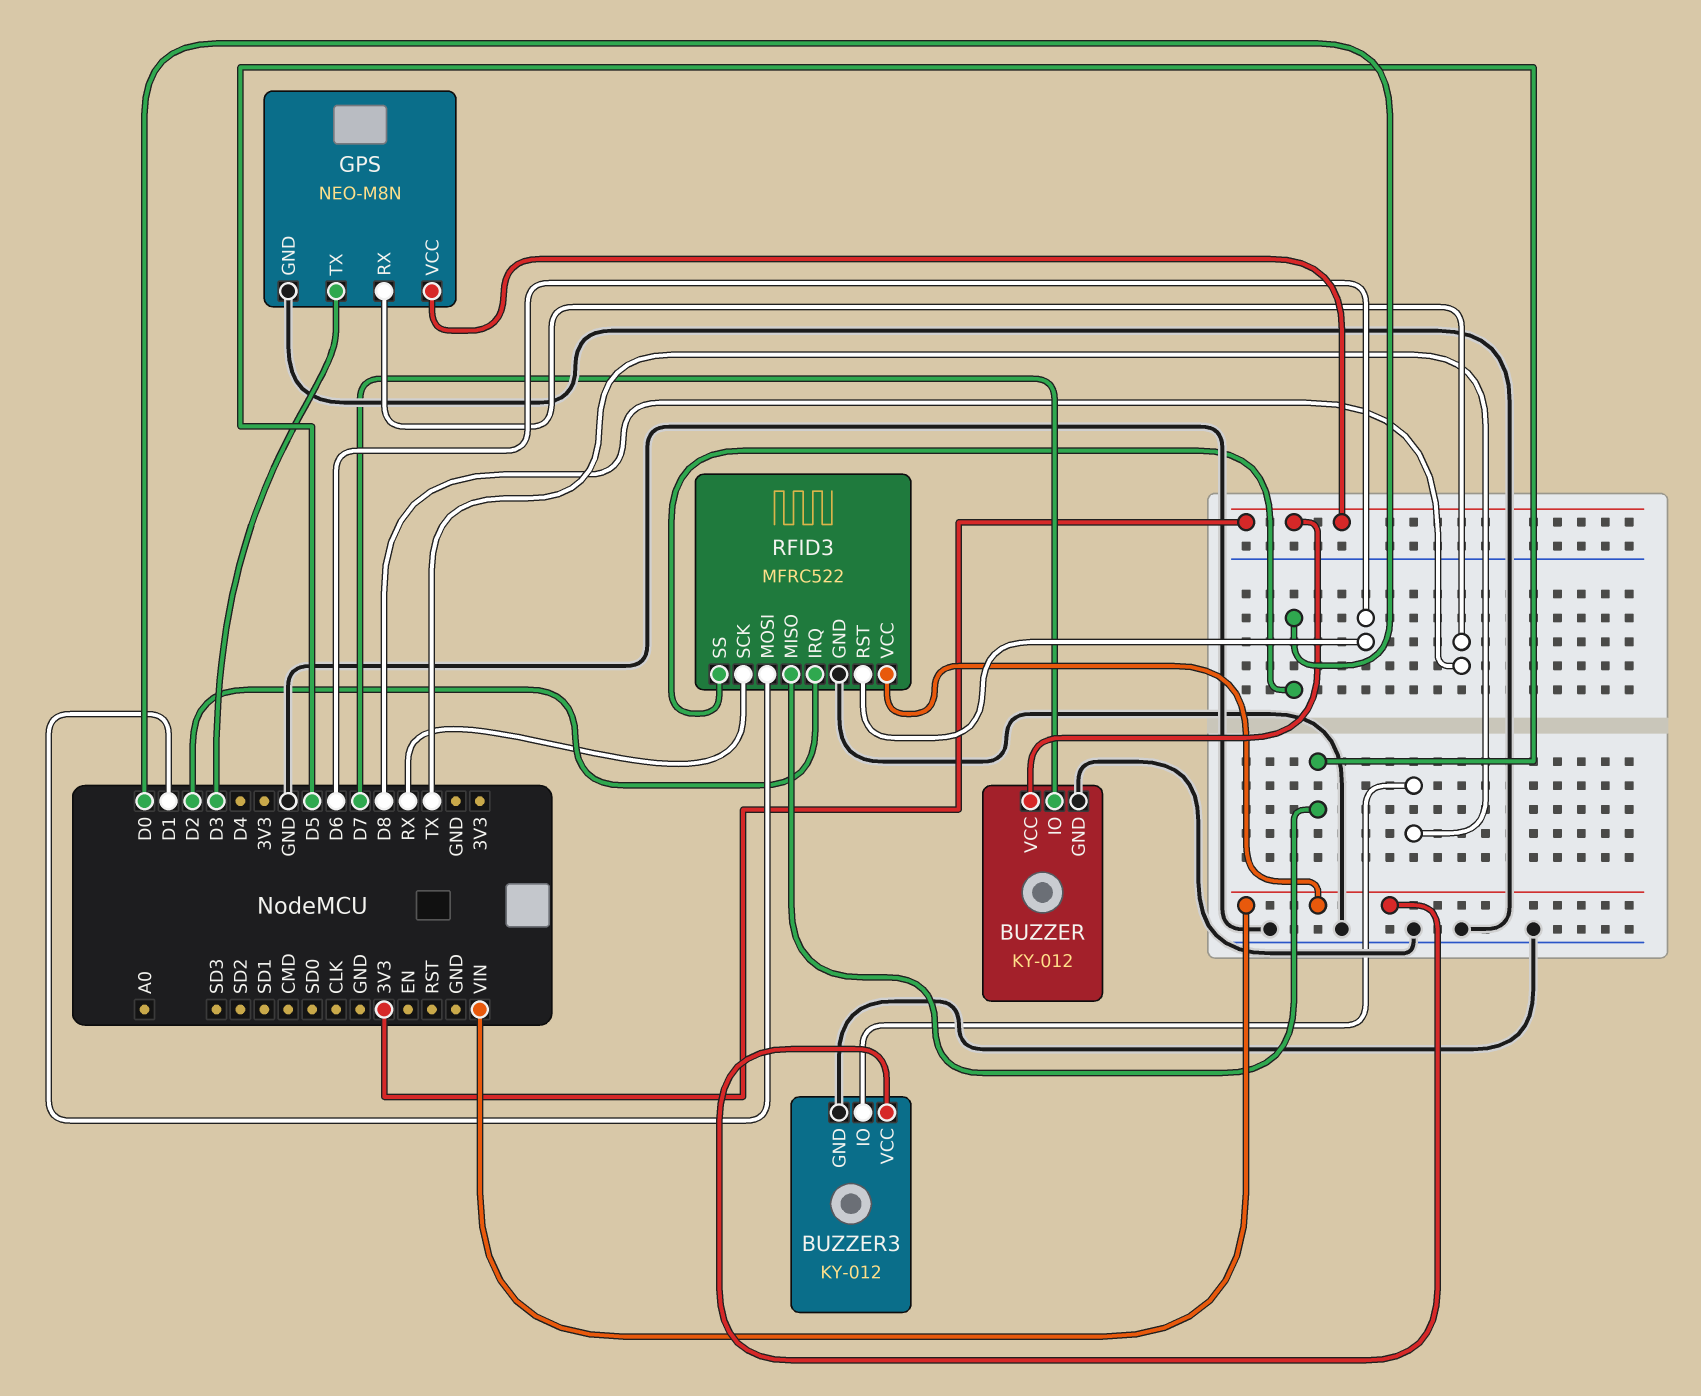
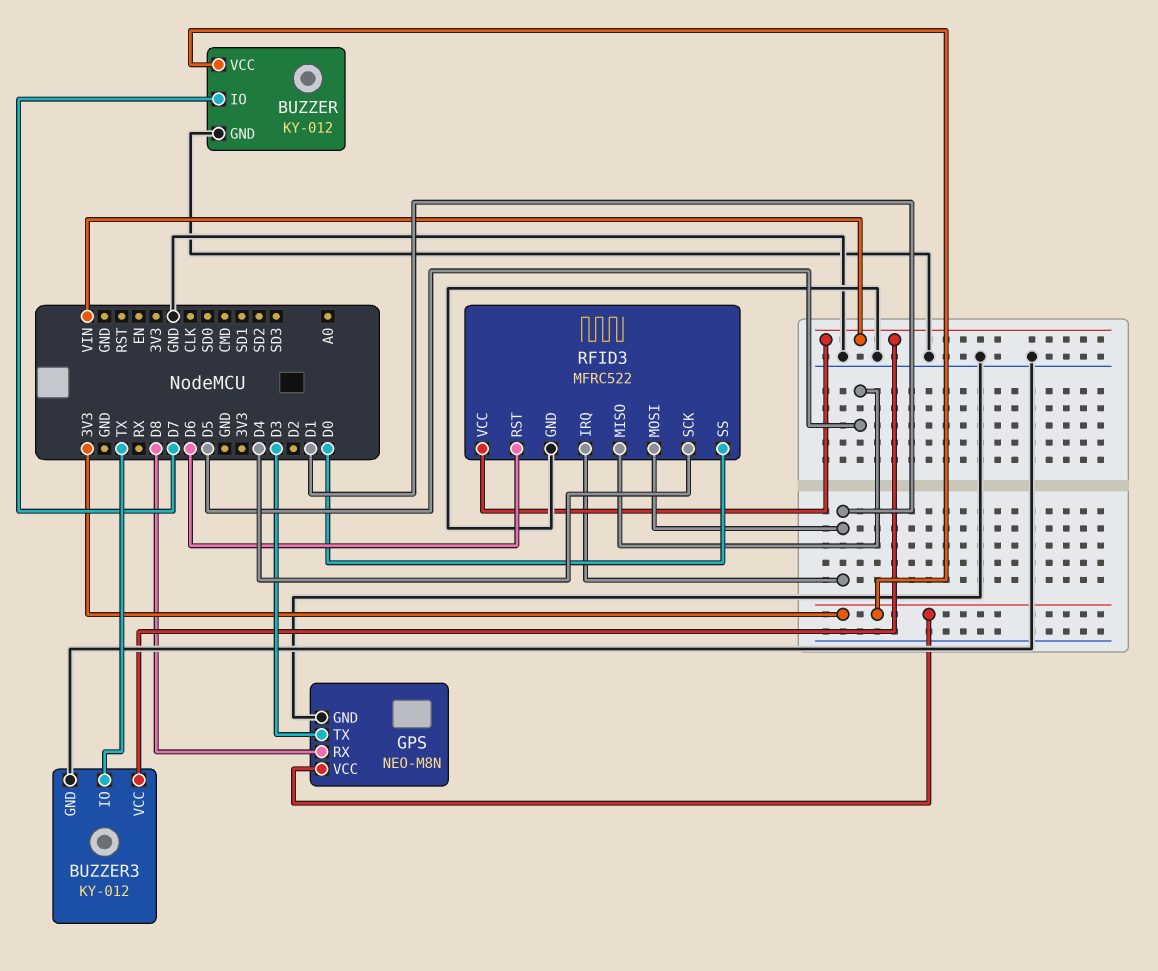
RFID3 pin IRQ: D2 -> D1
RFID3 pin SCK: RX -> D4

